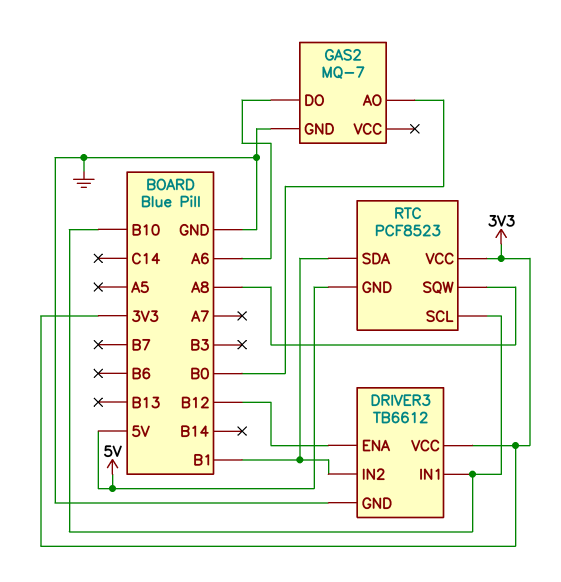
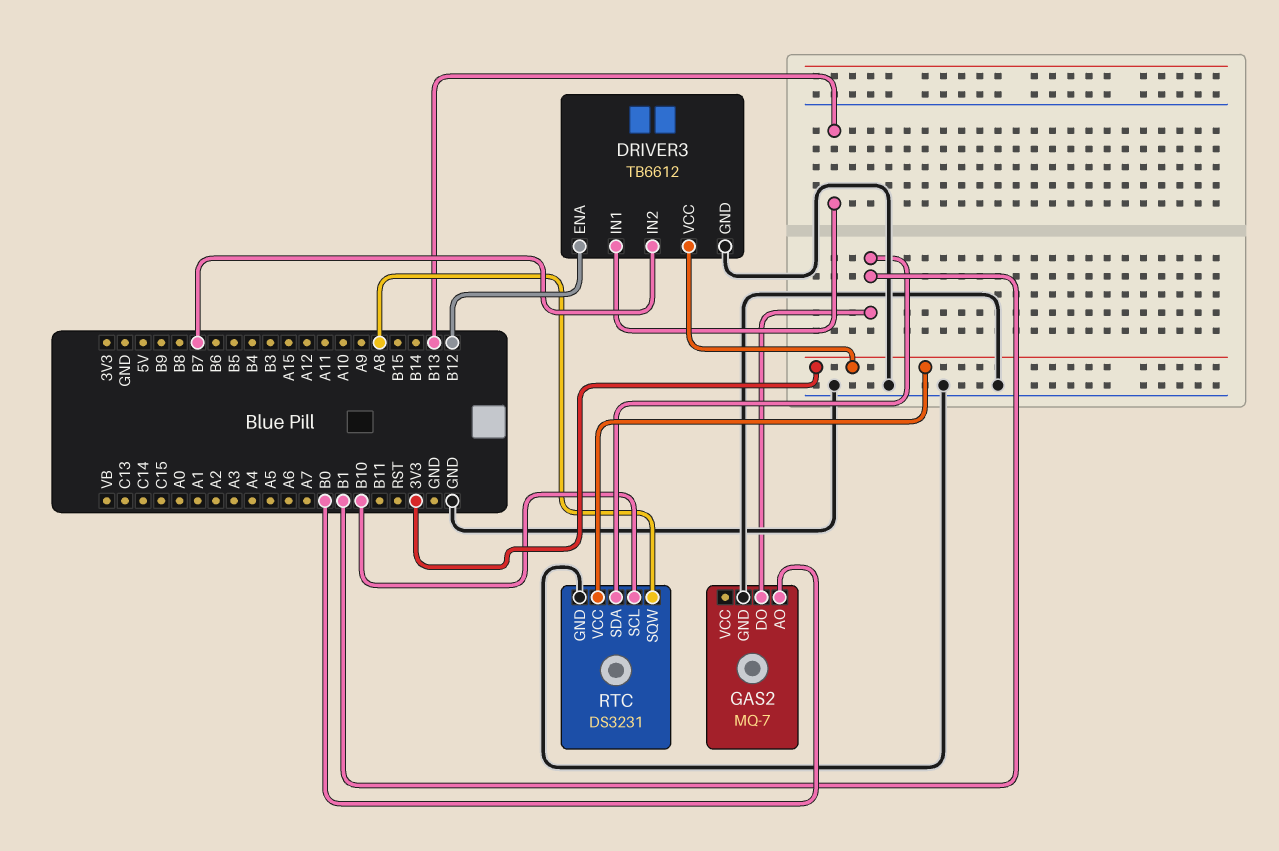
DRIVER3 pin IN1: B10 -> B13
DRIVER3 pin IN2: B1 -> B7
GAS2 pin DO: A6 -> B1
RTC: PCF8523 -> DS3231
RTC pin GND: 5V -> GND

